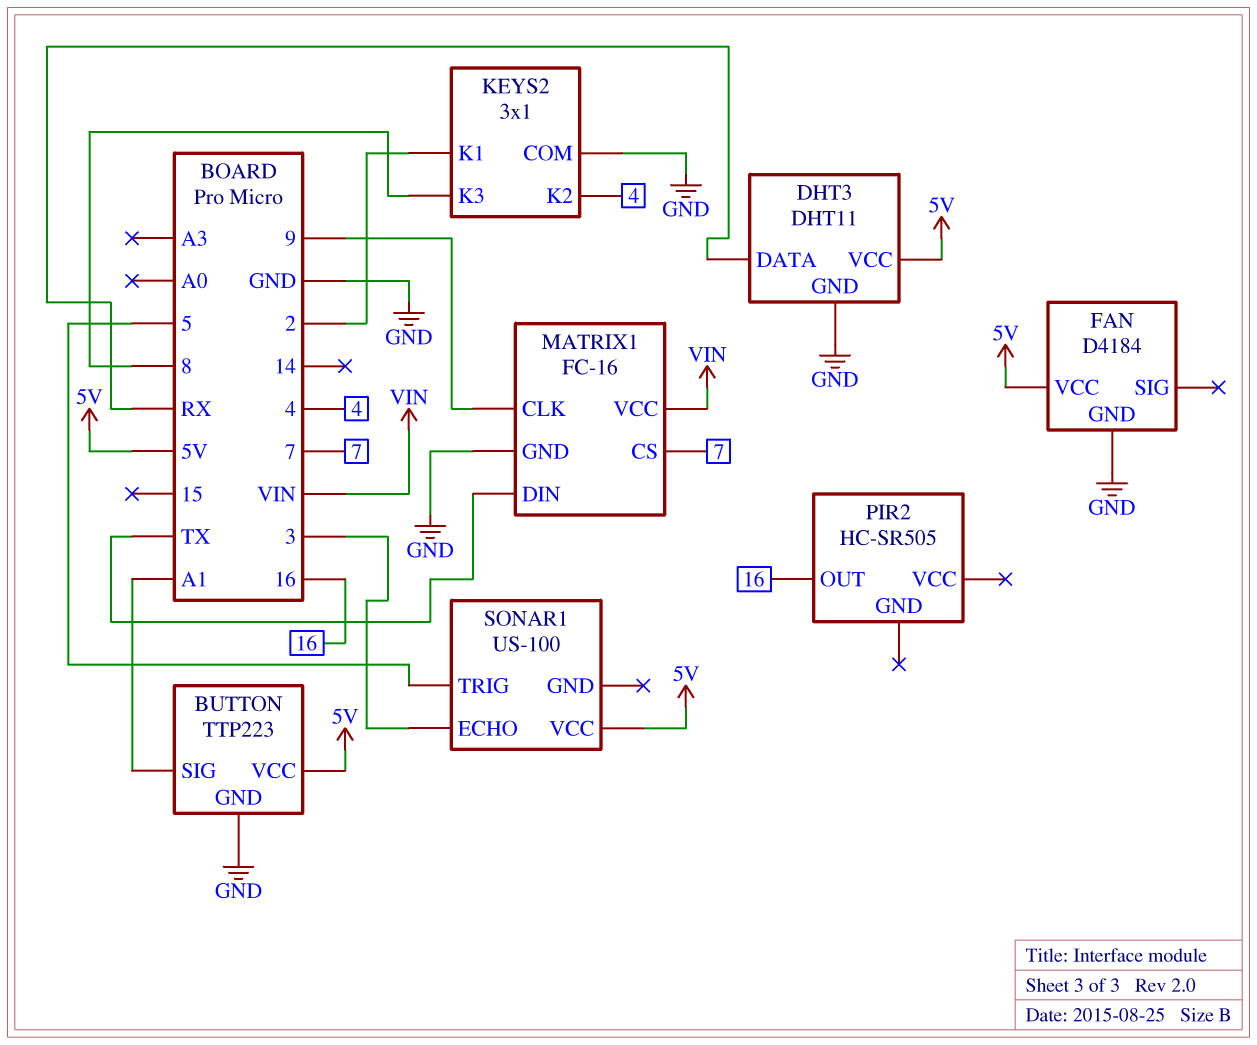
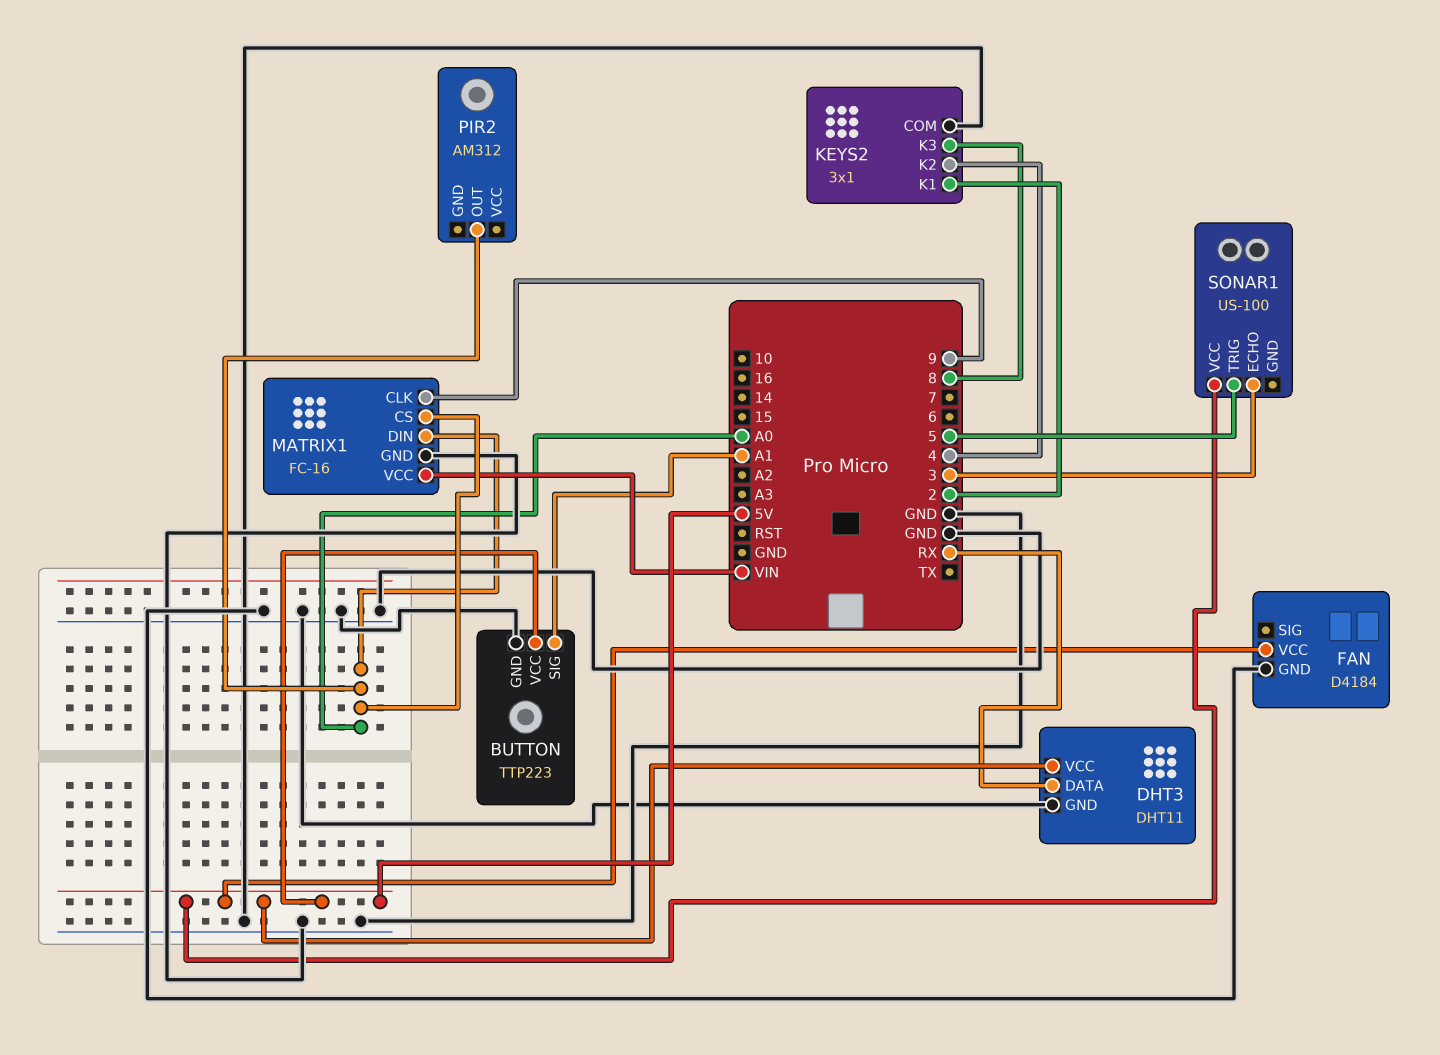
MATRIX1 pin CS: 7 -> A0
MATRIX1 pin DIN: TX -> A0
PIR2: HC-SR505 -> AM312
PIR2 pin OUT: 16 -> A0

